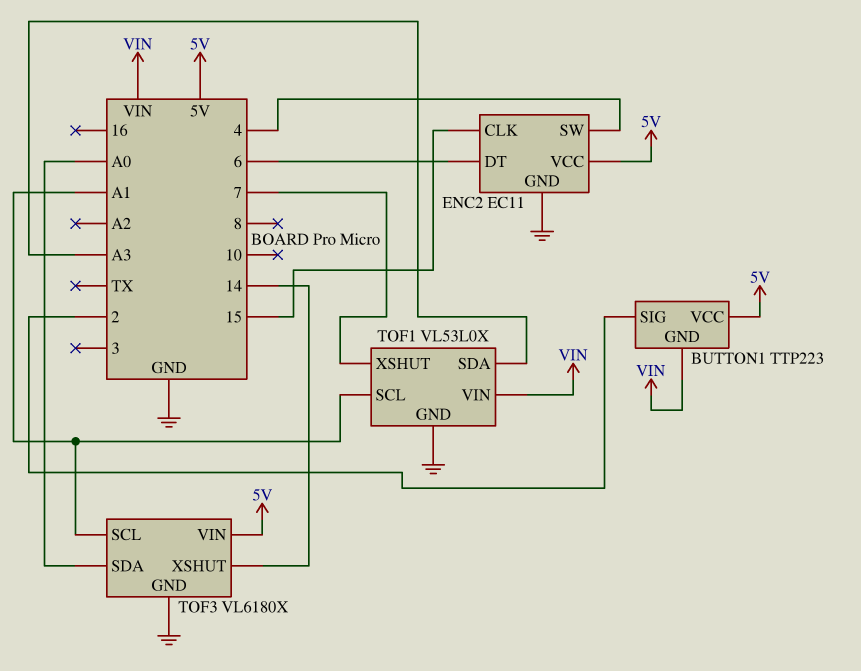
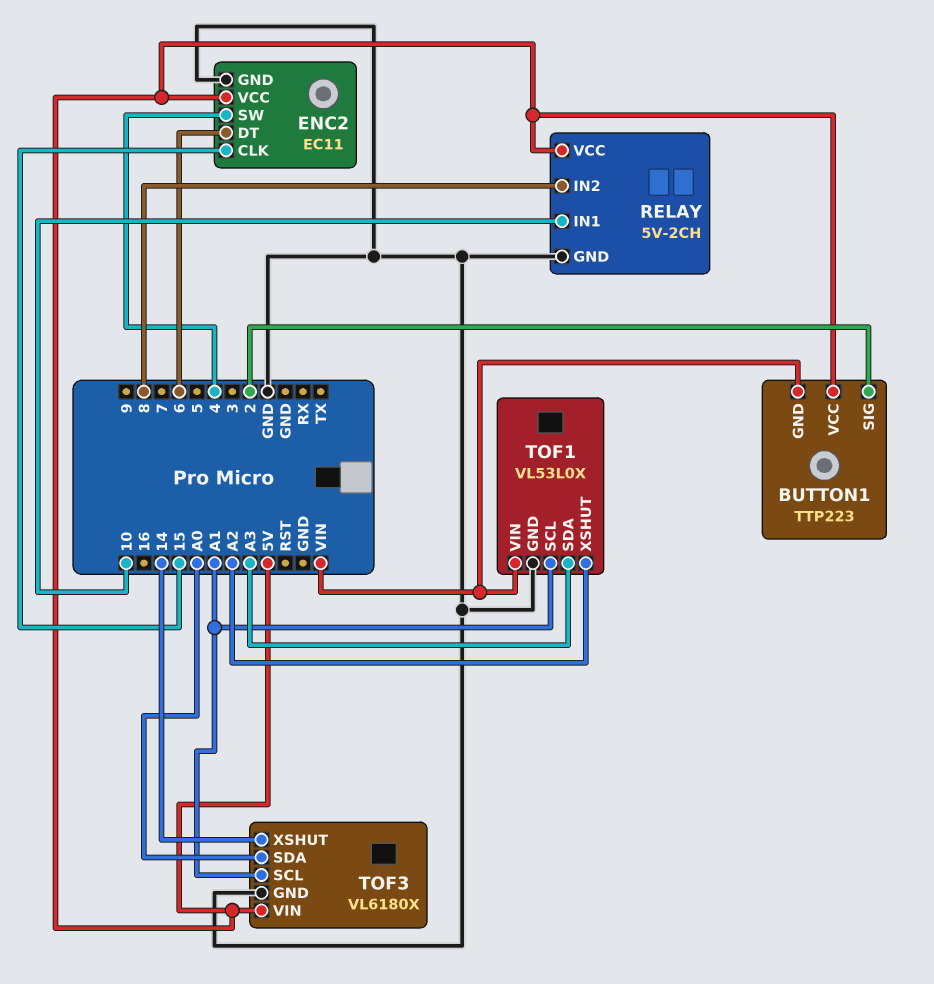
RELAY: none -> 5V-2CH
RELAY pin GND: none -> GND
RELAY pin IN1: none -> 10
RELAY pin IN2: none -> 8
RELAY pin VCC: none -> 5V
TOF1 pin XSHUT: 7 -> A2

